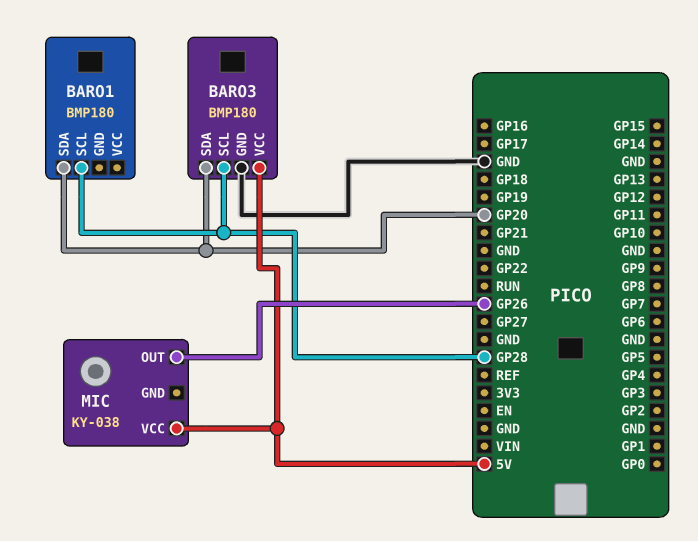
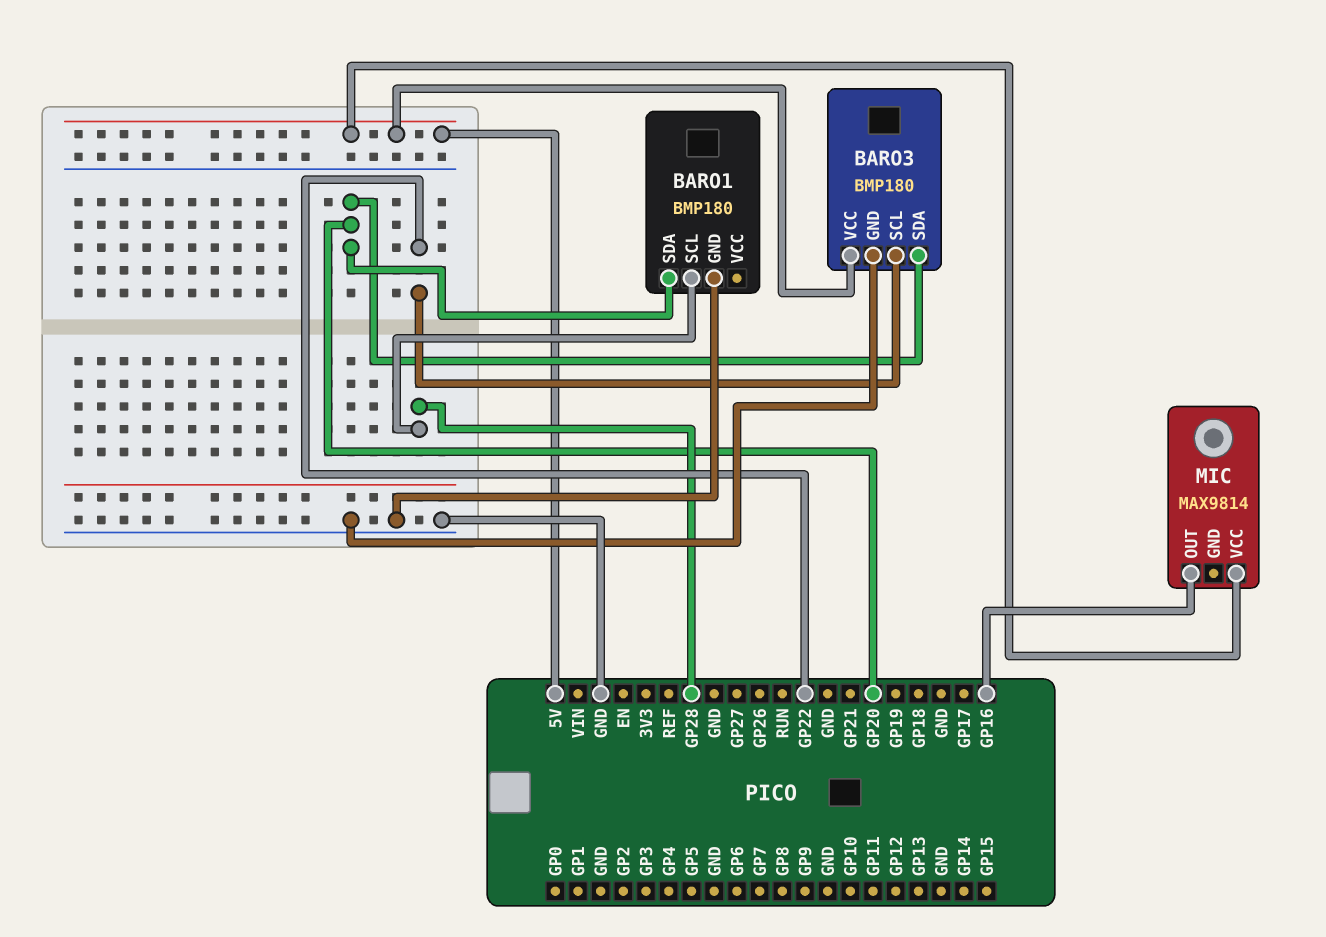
BARO1 pin GND: none -> GND
BARO3 pin SCL: GP28 -> GP22
MIC: KY-038 -> MAX9814
MIC pin OUT: GP26 -> GP16

